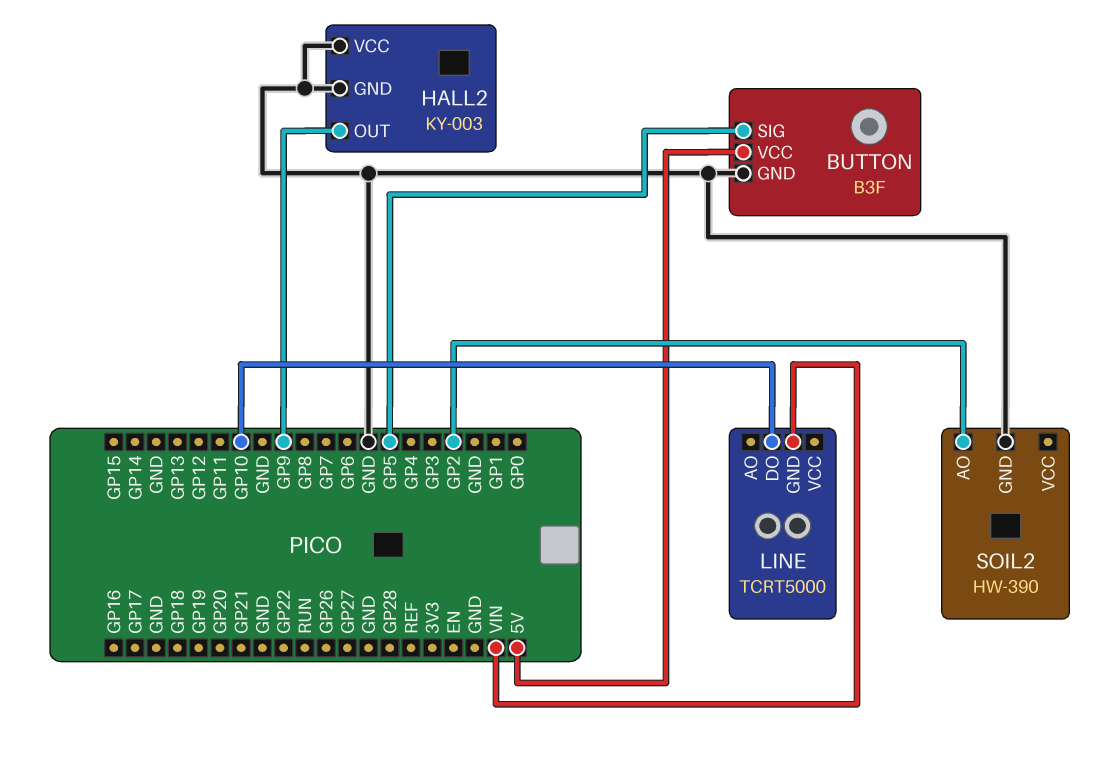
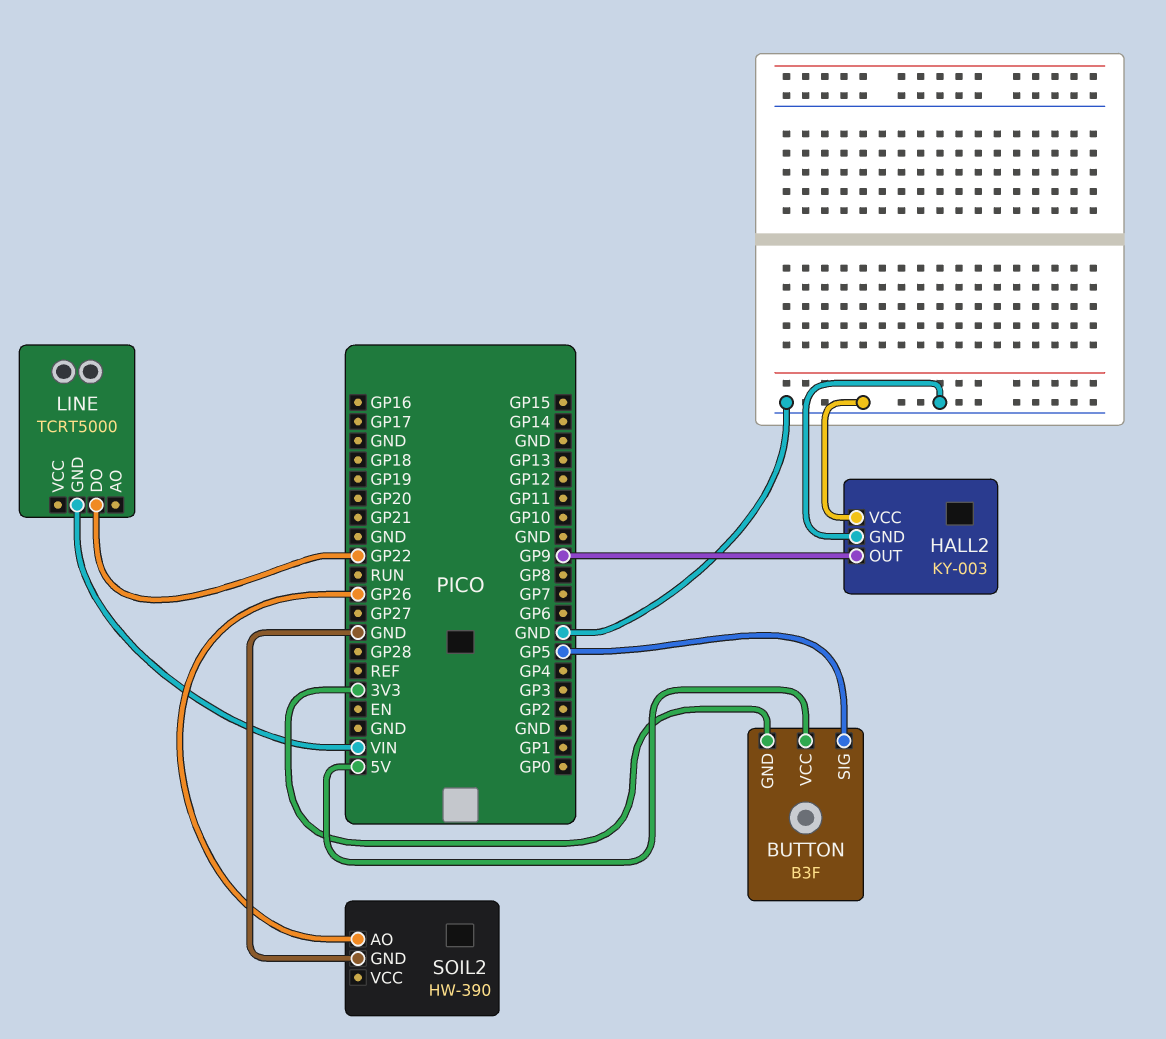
BUTTON pin GND: GND -> 3V3
LINE pin DO: GP10 -> GP22
SOIL2 pin AO: GP2 -> GP26

